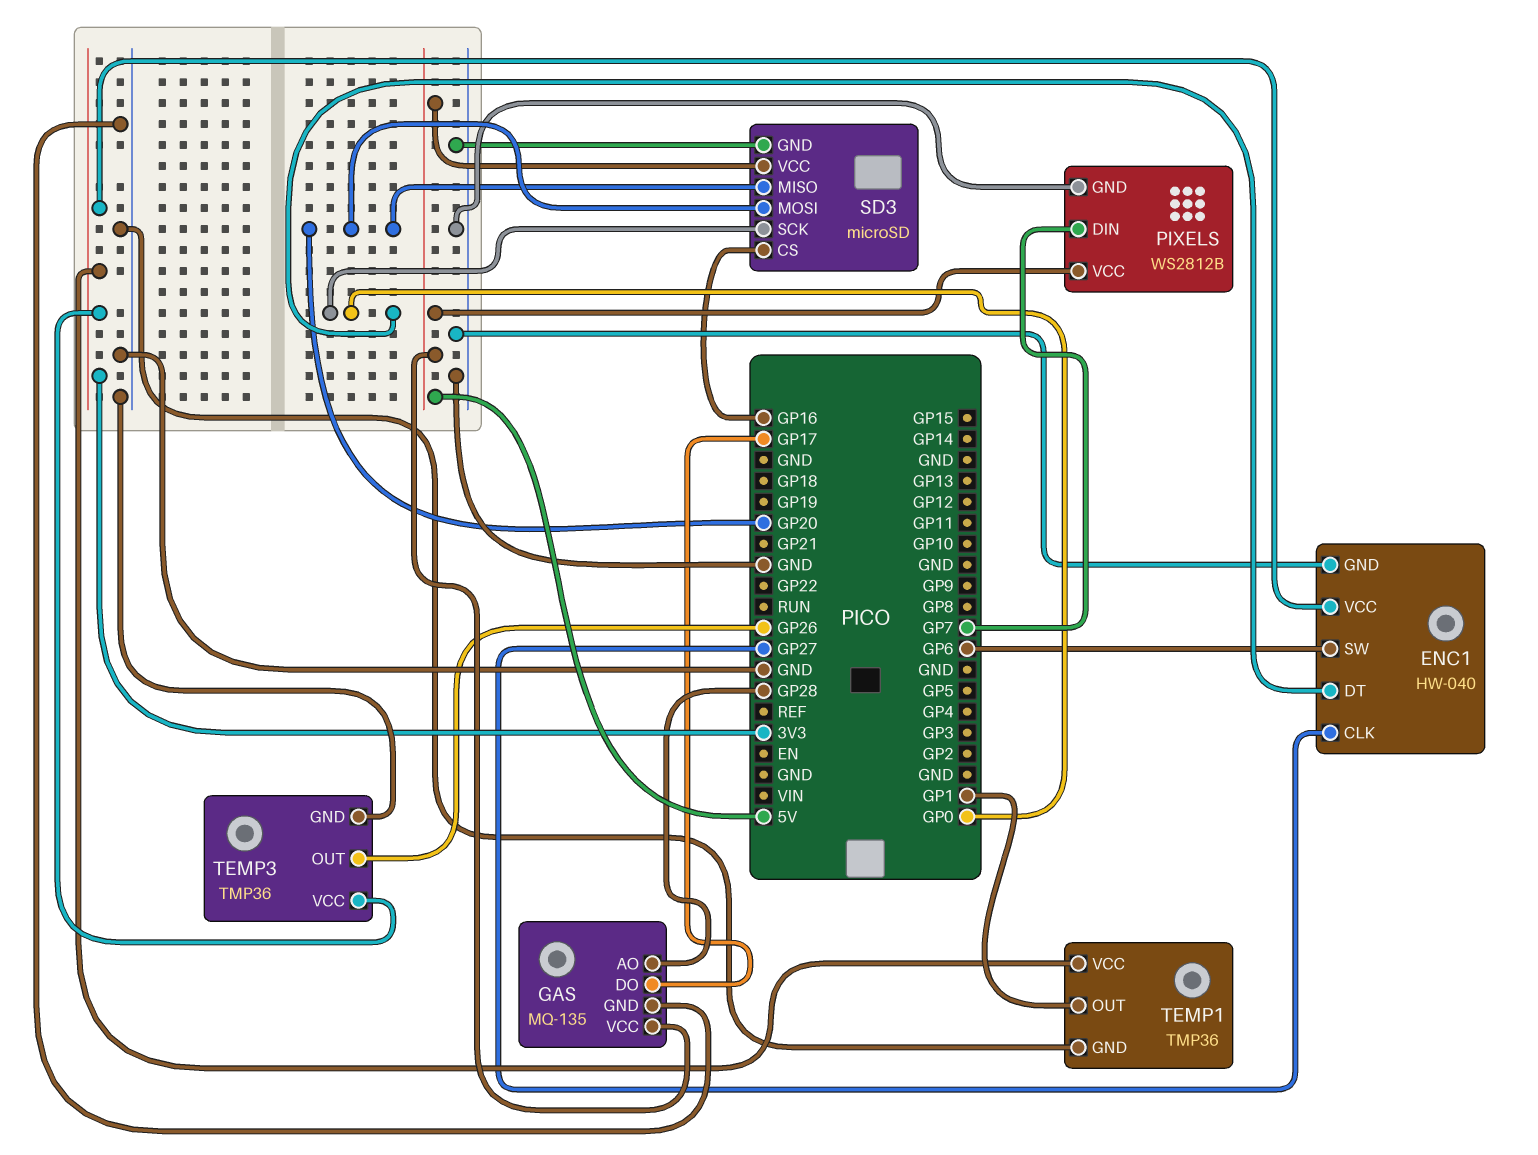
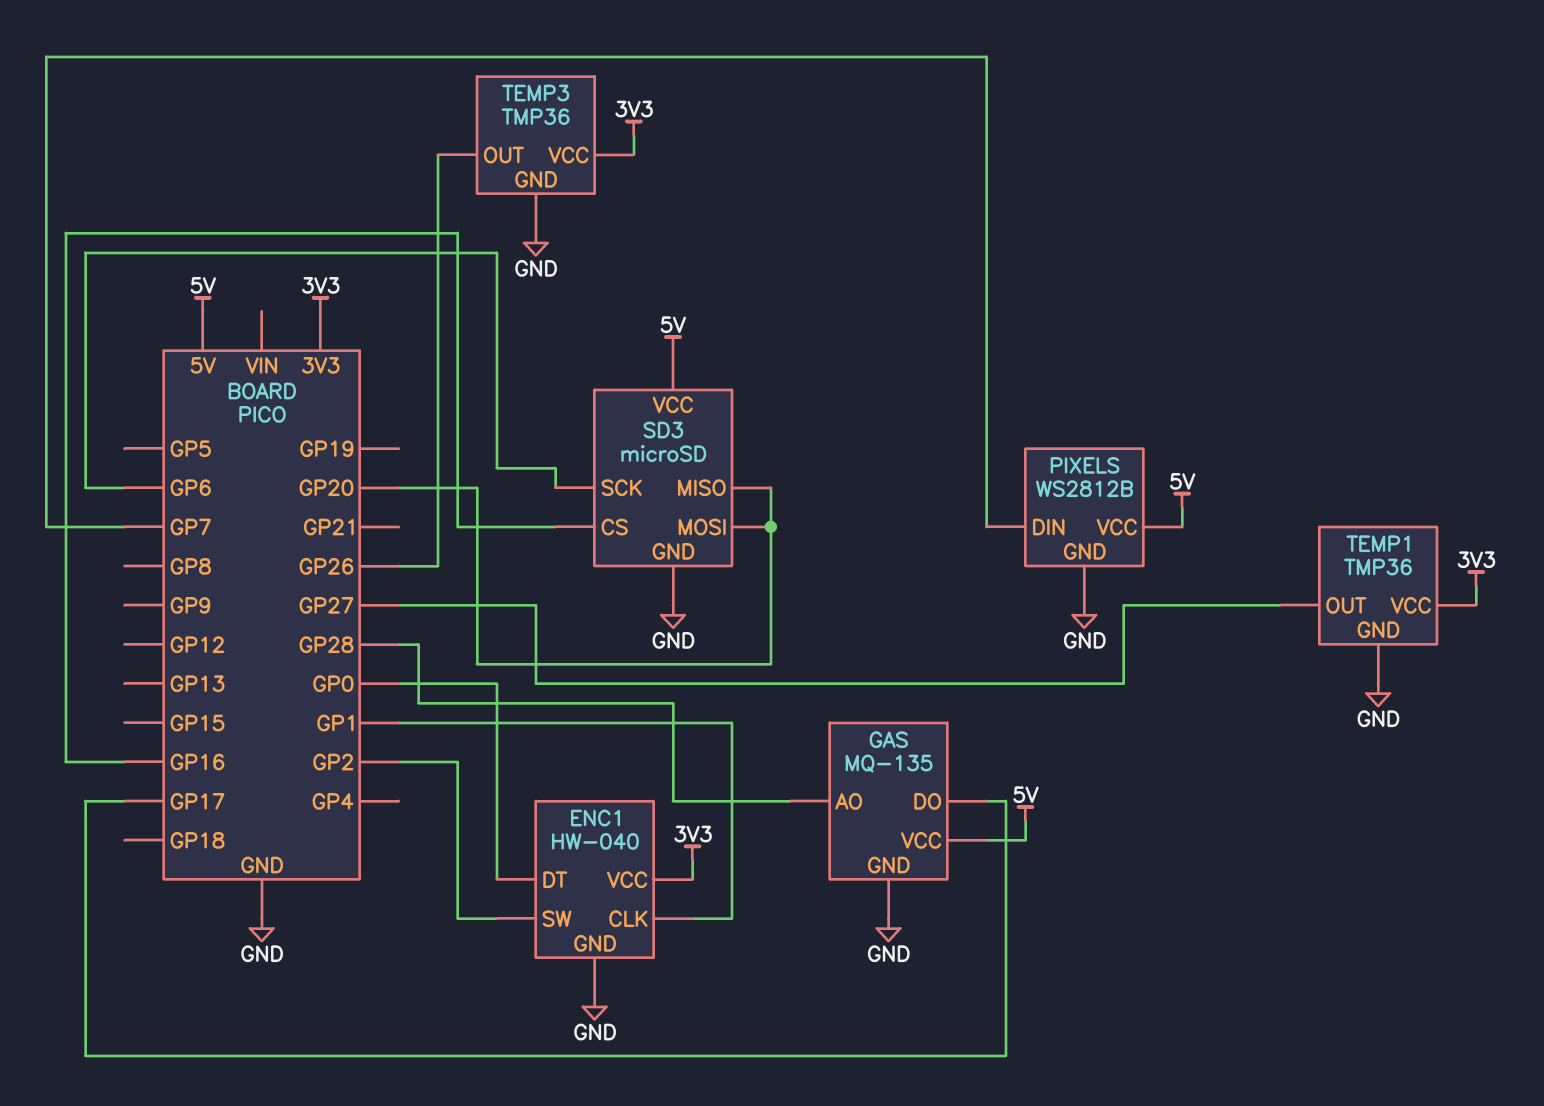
ENC1 pin CLK: GP27 -> GP1
ENC1 pin SW: GP6 -> GP2
SD3 pin SCK: GP0 -> GP6
TEMP1 pin OUT: GP1 -> GP27

